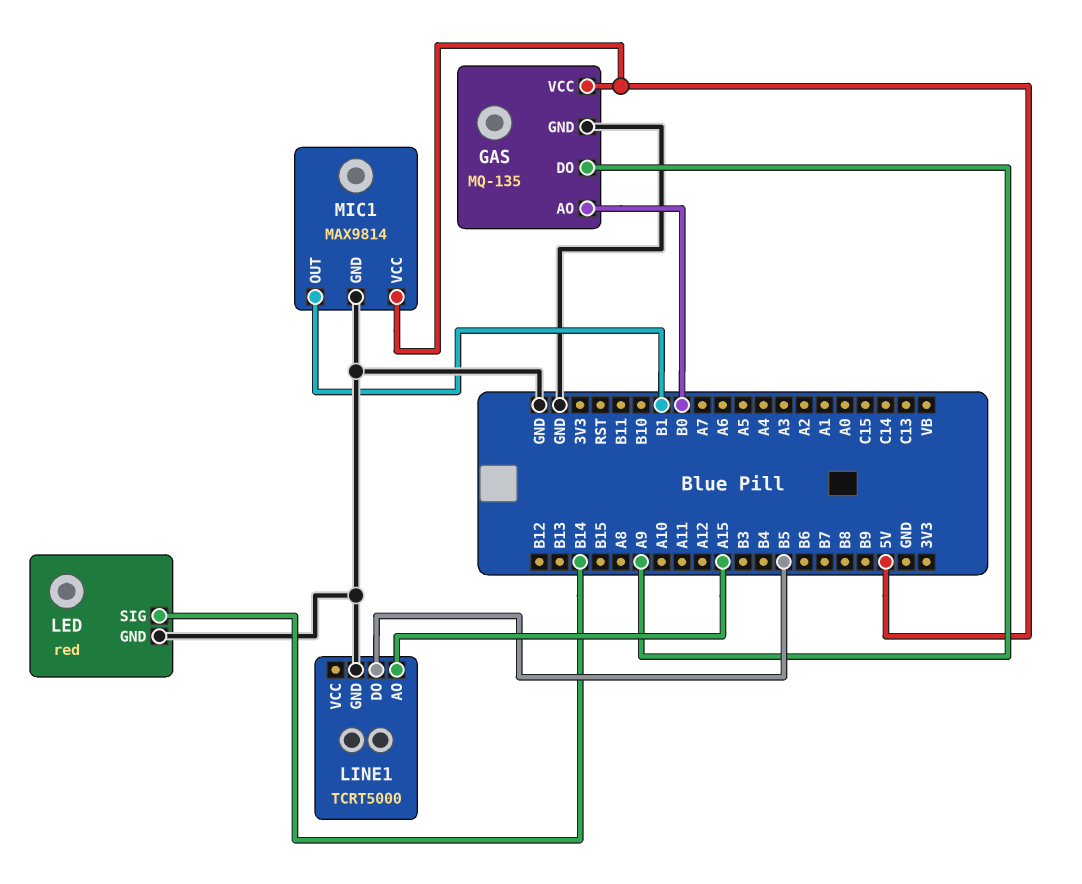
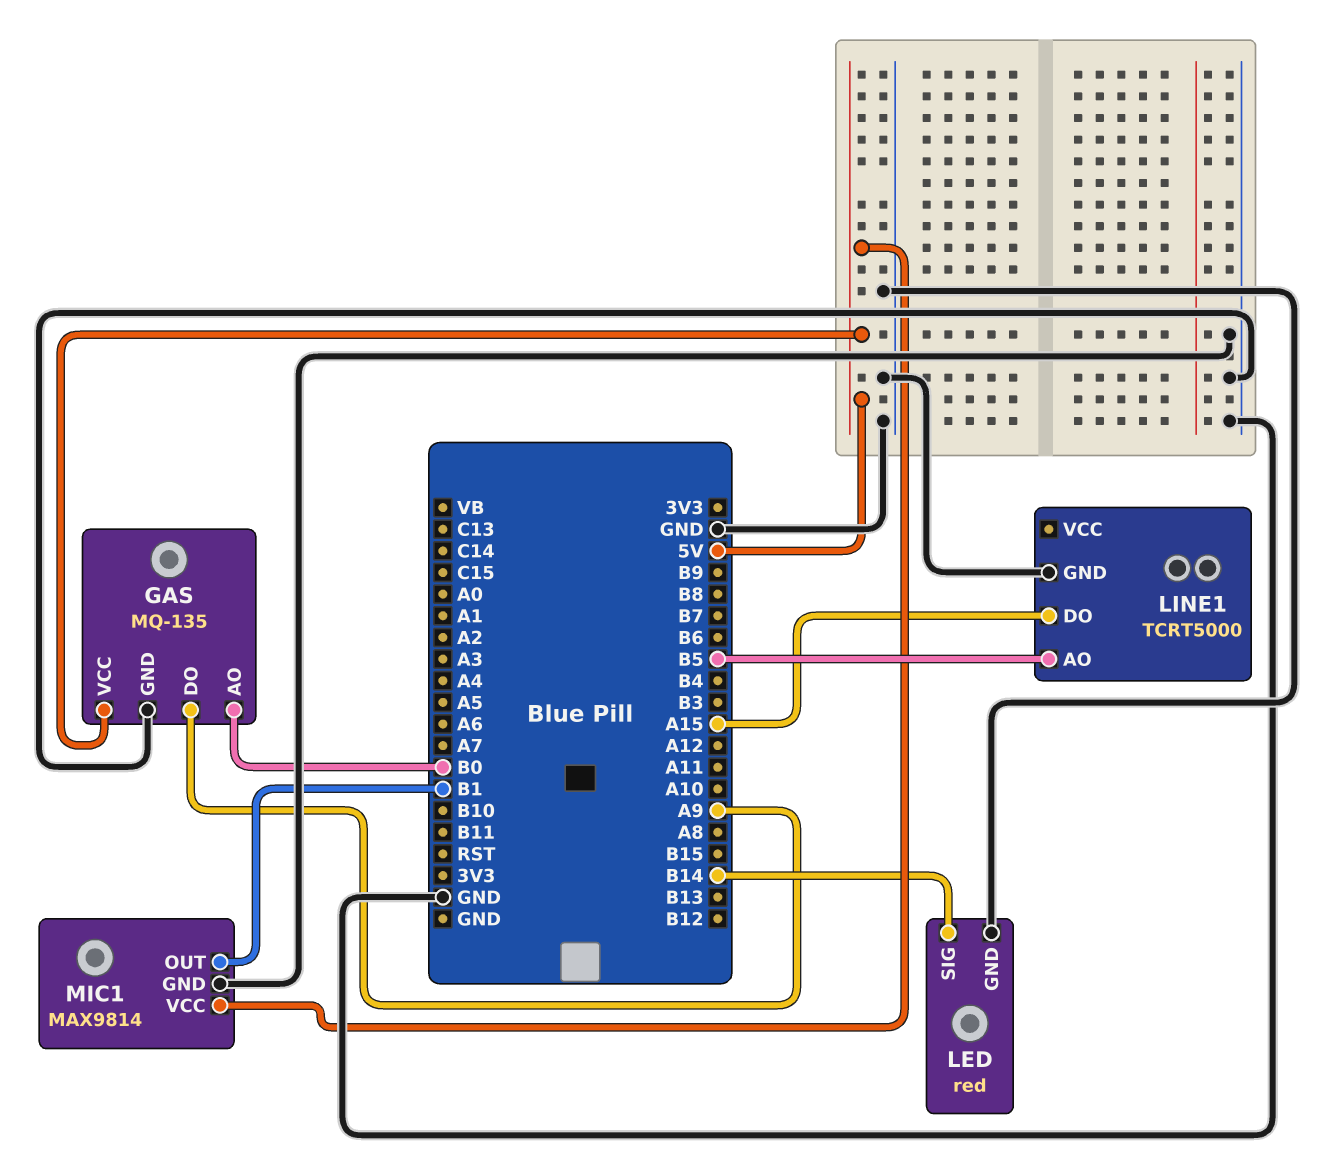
LINE1 pin AO: A15 -> B5
LINE1 pin DO: B5 -> A15

